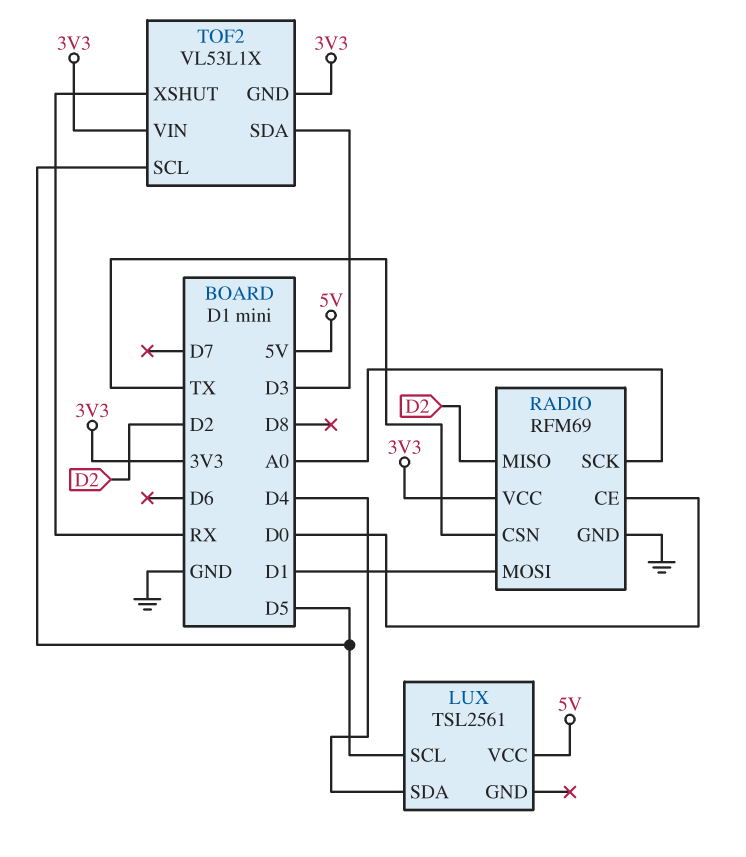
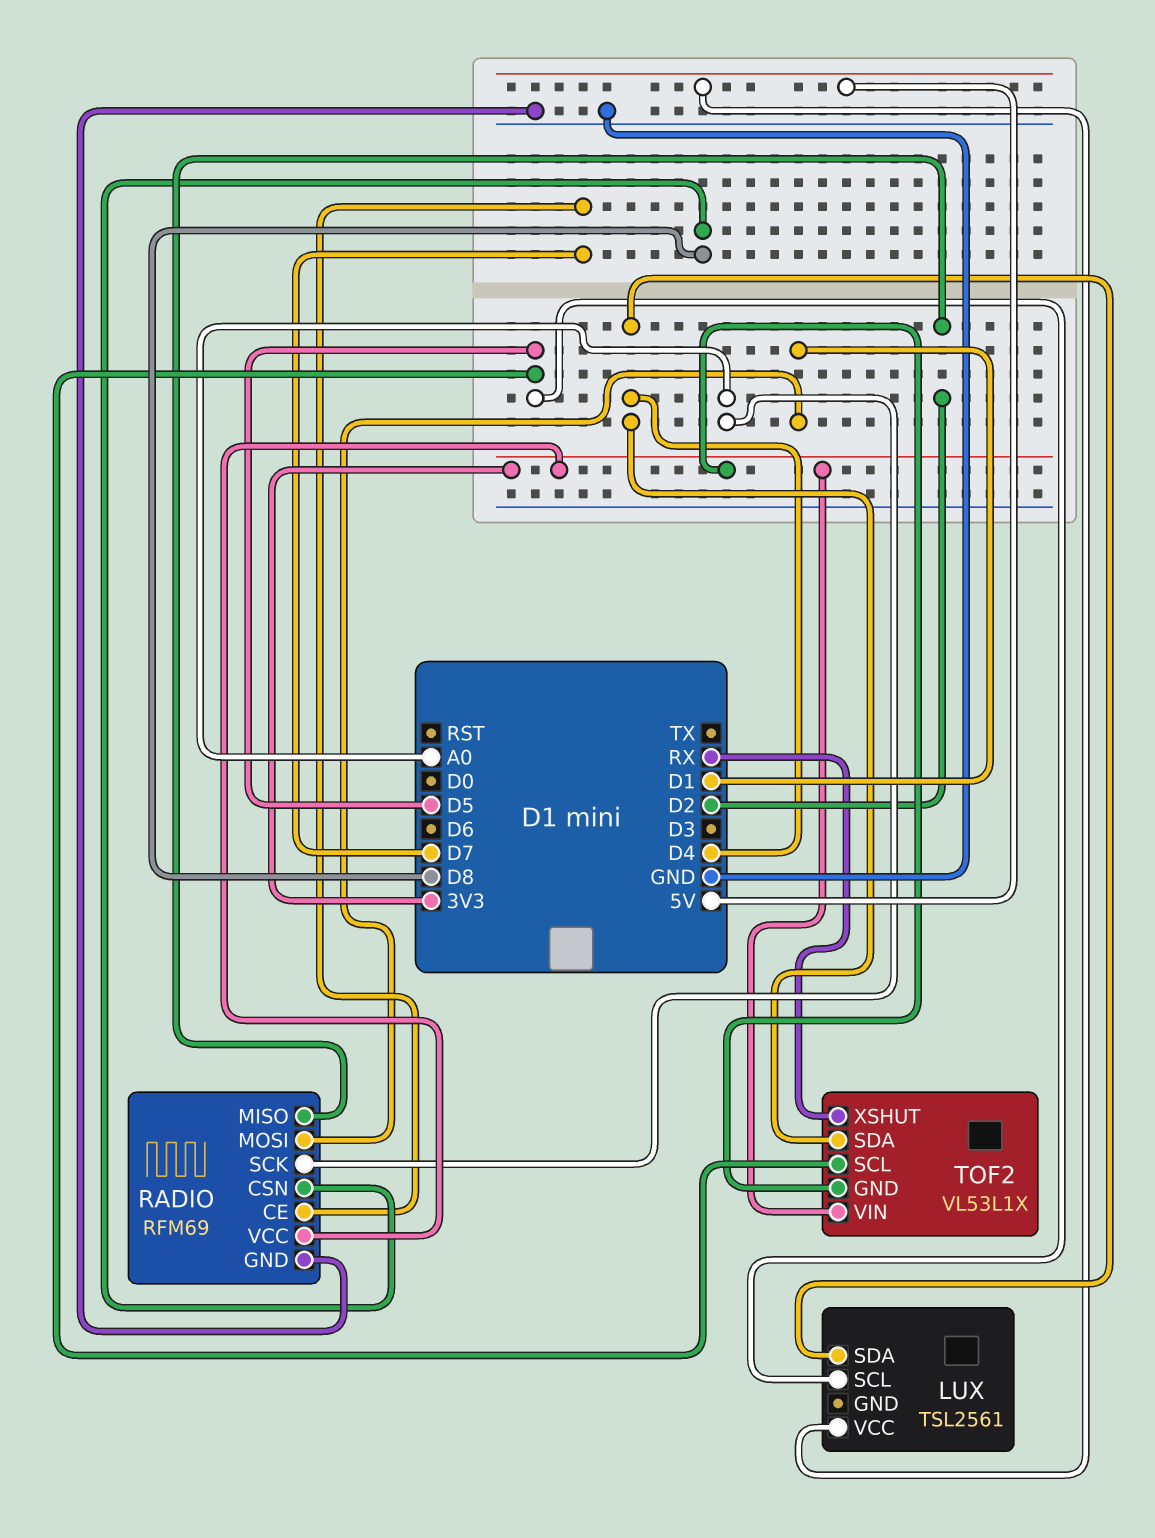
RADIO pin CE: D0 -> D7
RADIO pin CSN: TX -> D8
TOF2 pin SDA: D3 -> D4

